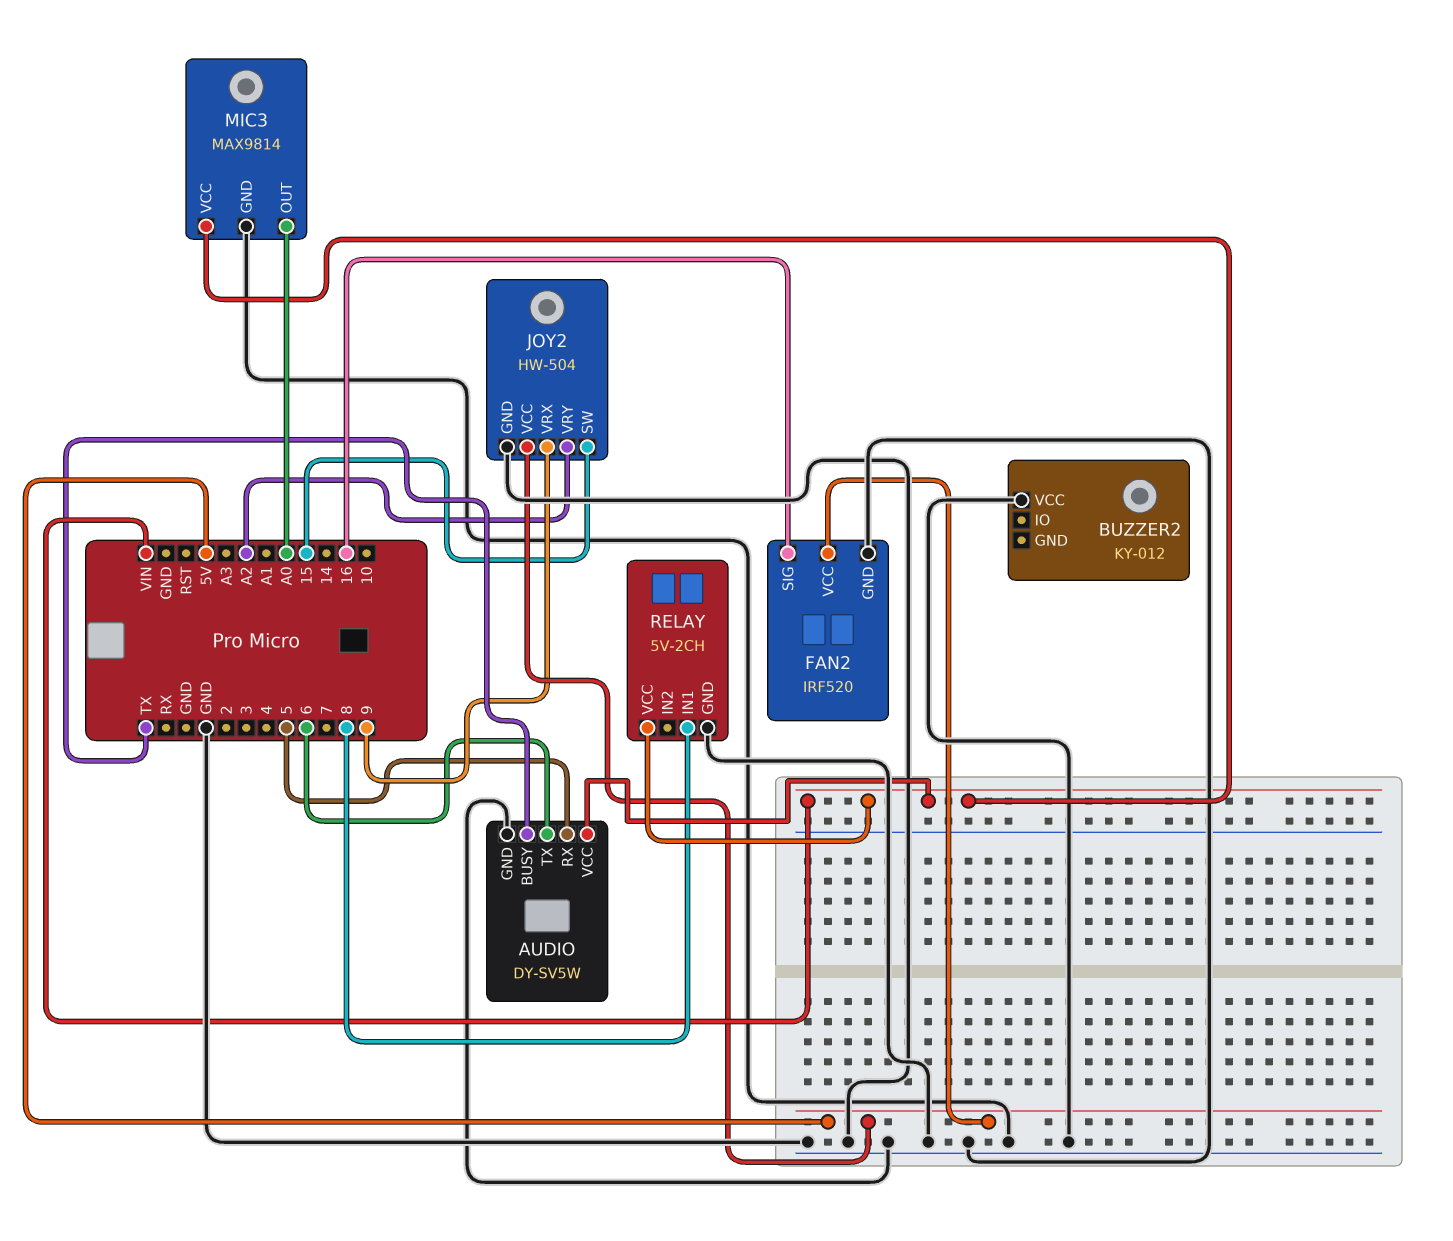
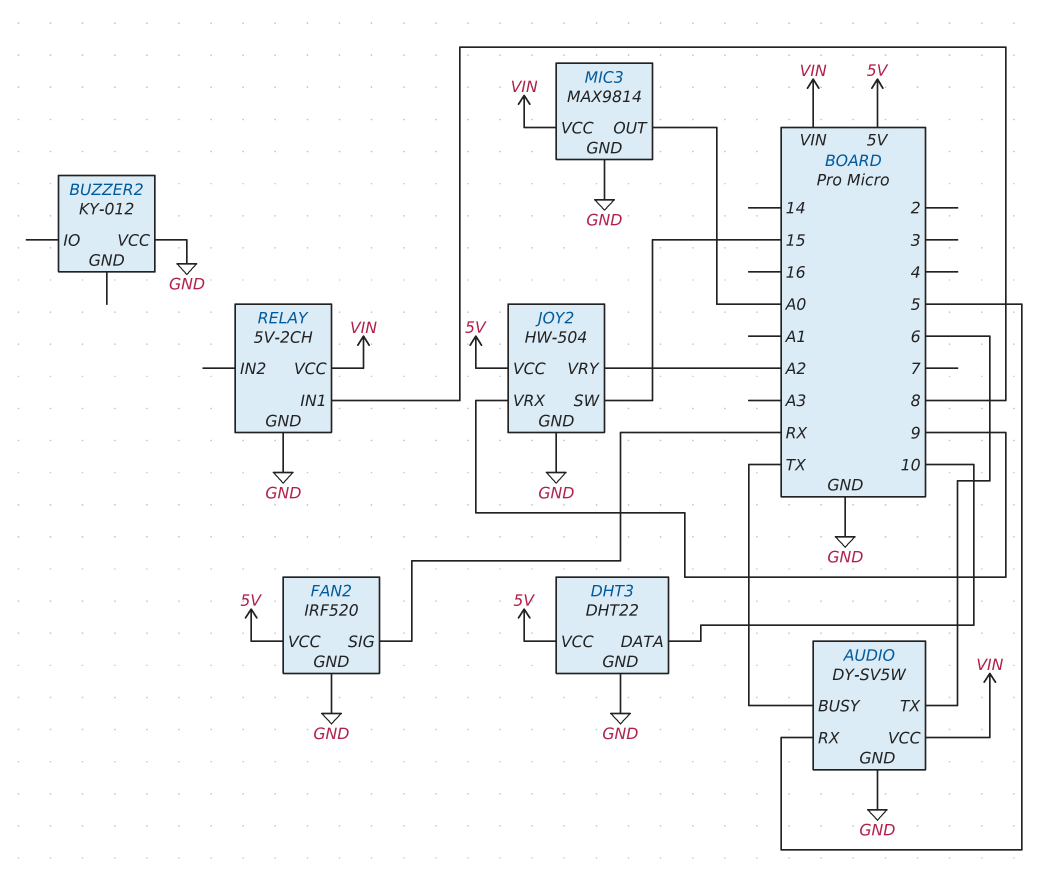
DHT3: none -> DHT22
DHT3 pin DATA: none -> 10
DHT3 pin GND: none -> GND
DHT3 pin VCC: none -> 5V
FAN2 pin SIG: 16 -> RX

